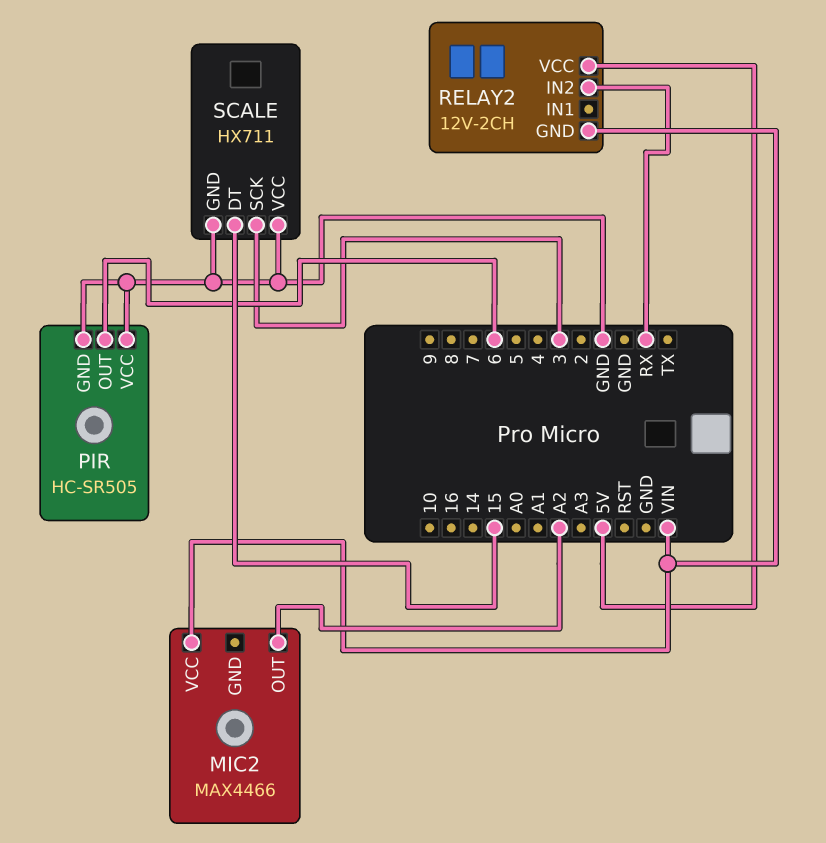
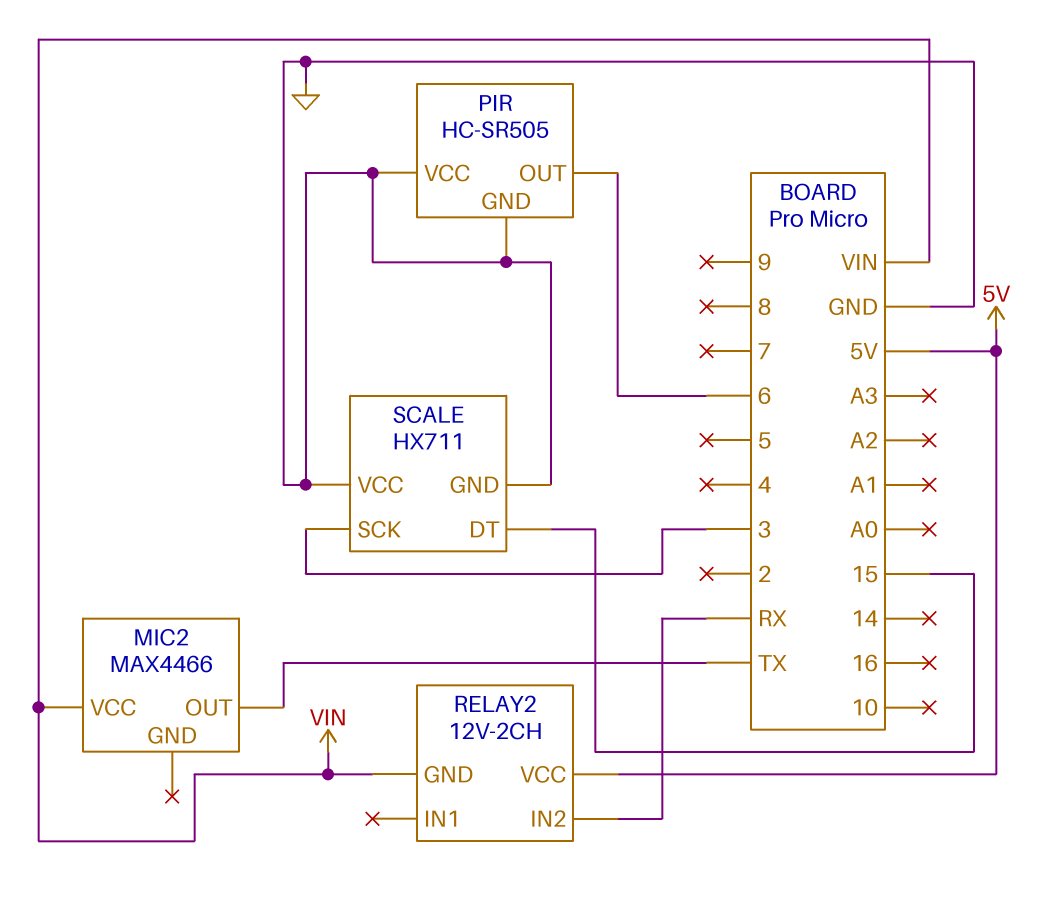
MIC2 pin OUT: A2 -> TX

